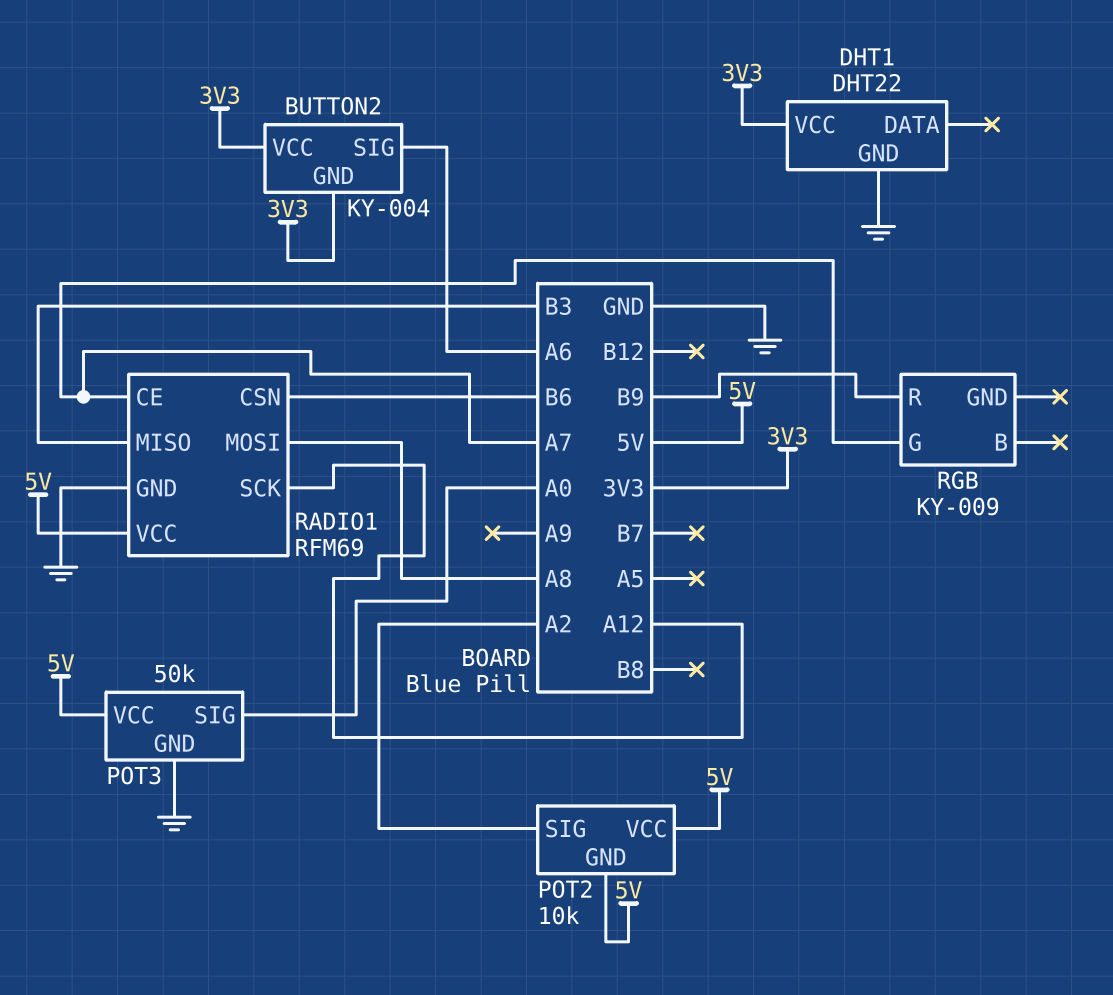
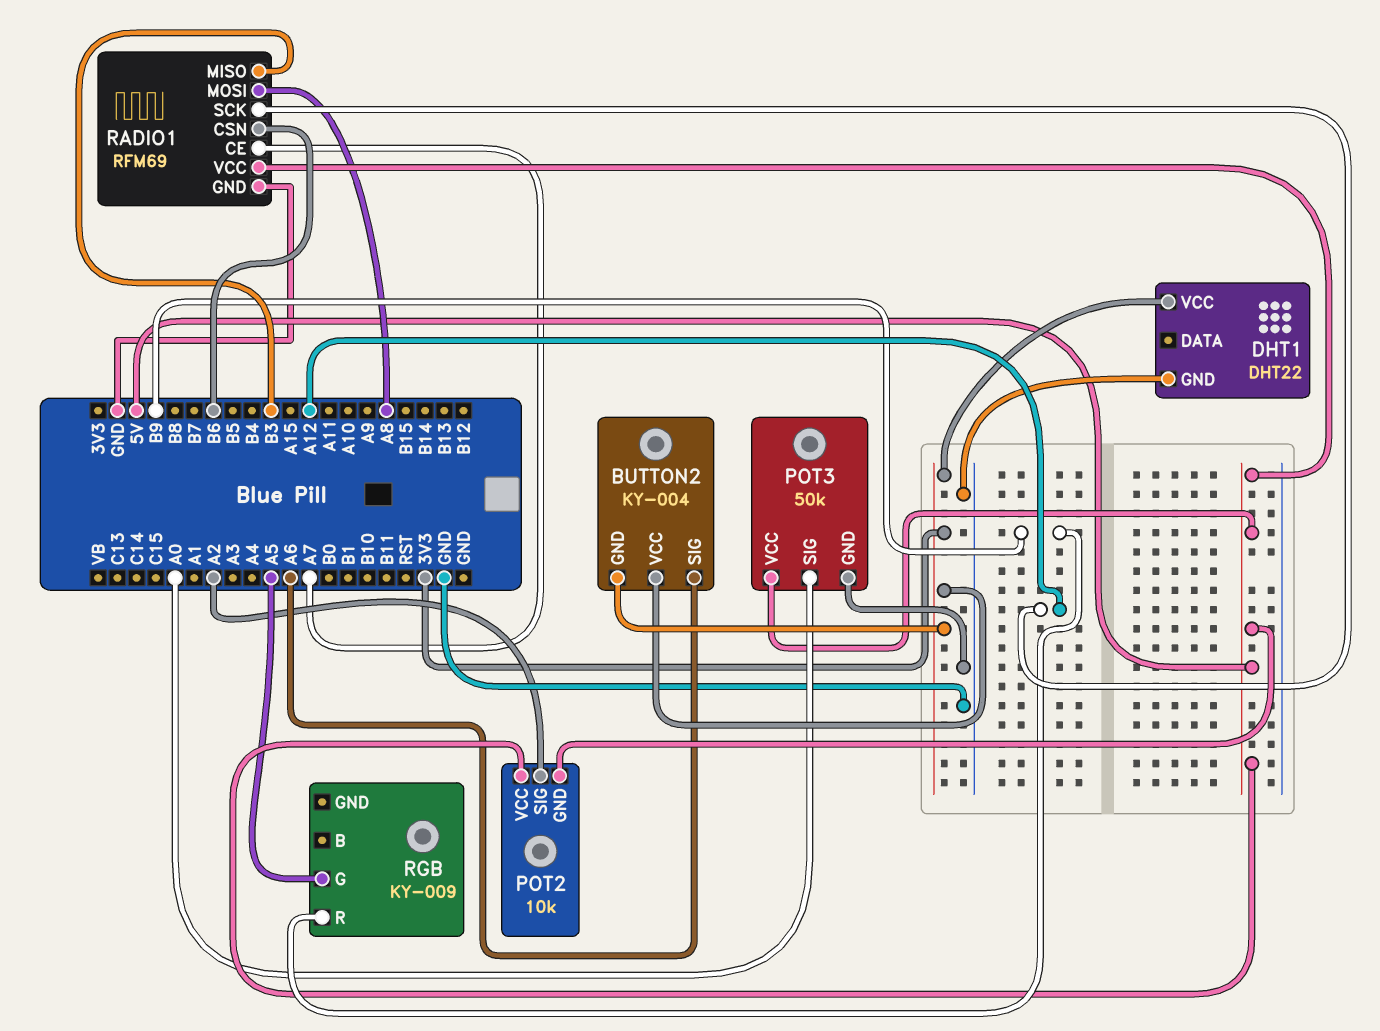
RGB pin G: A7 -> A5

